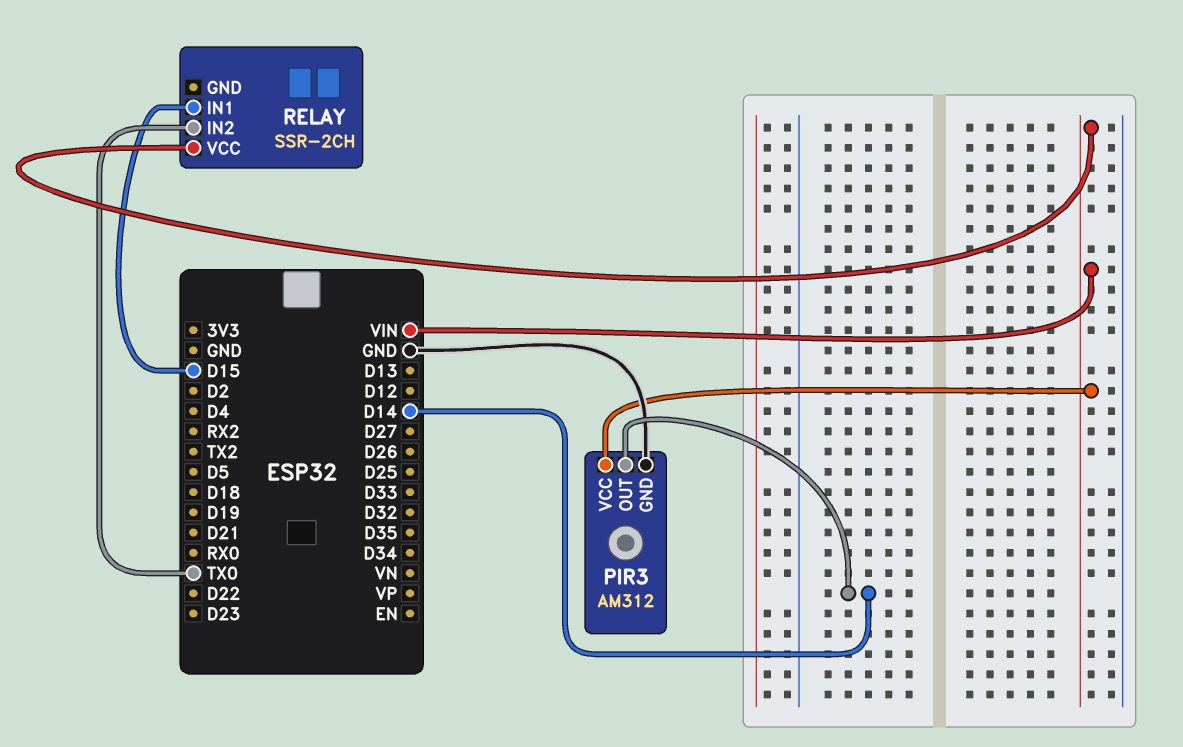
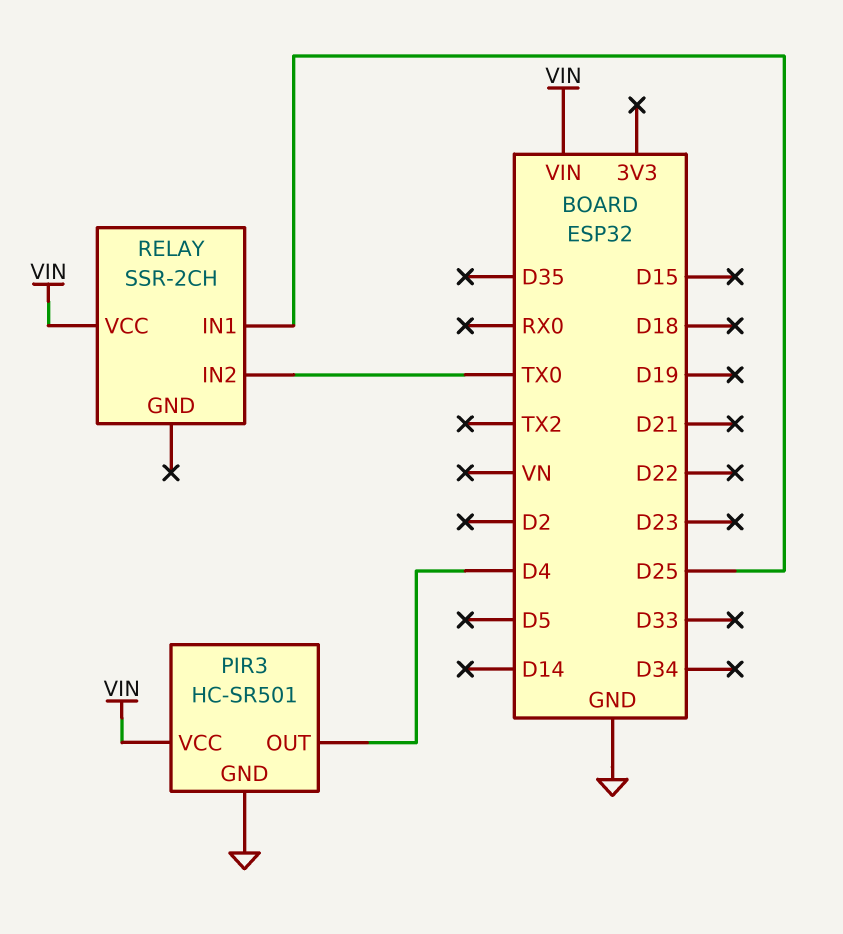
PIR3: AM312 -> HC-SR501
PIR3 pin OUT: D14 -> D4
RELAY pin IN1: D15 -> D25

